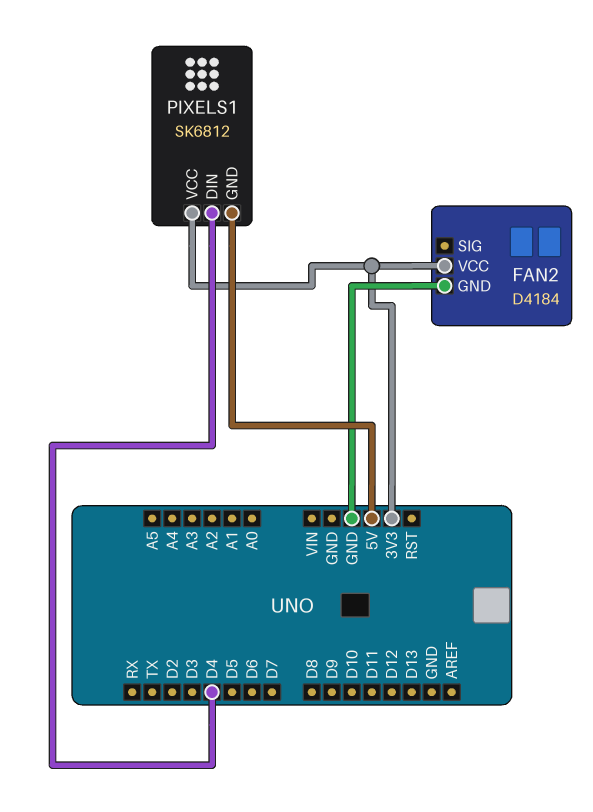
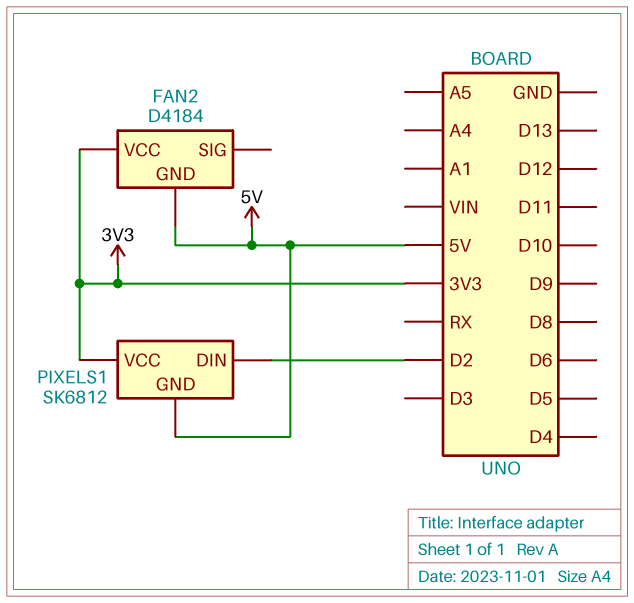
FAN2 pin GND: GND -> 5V
PIXELS1 pin DIN: D4 -> D2

